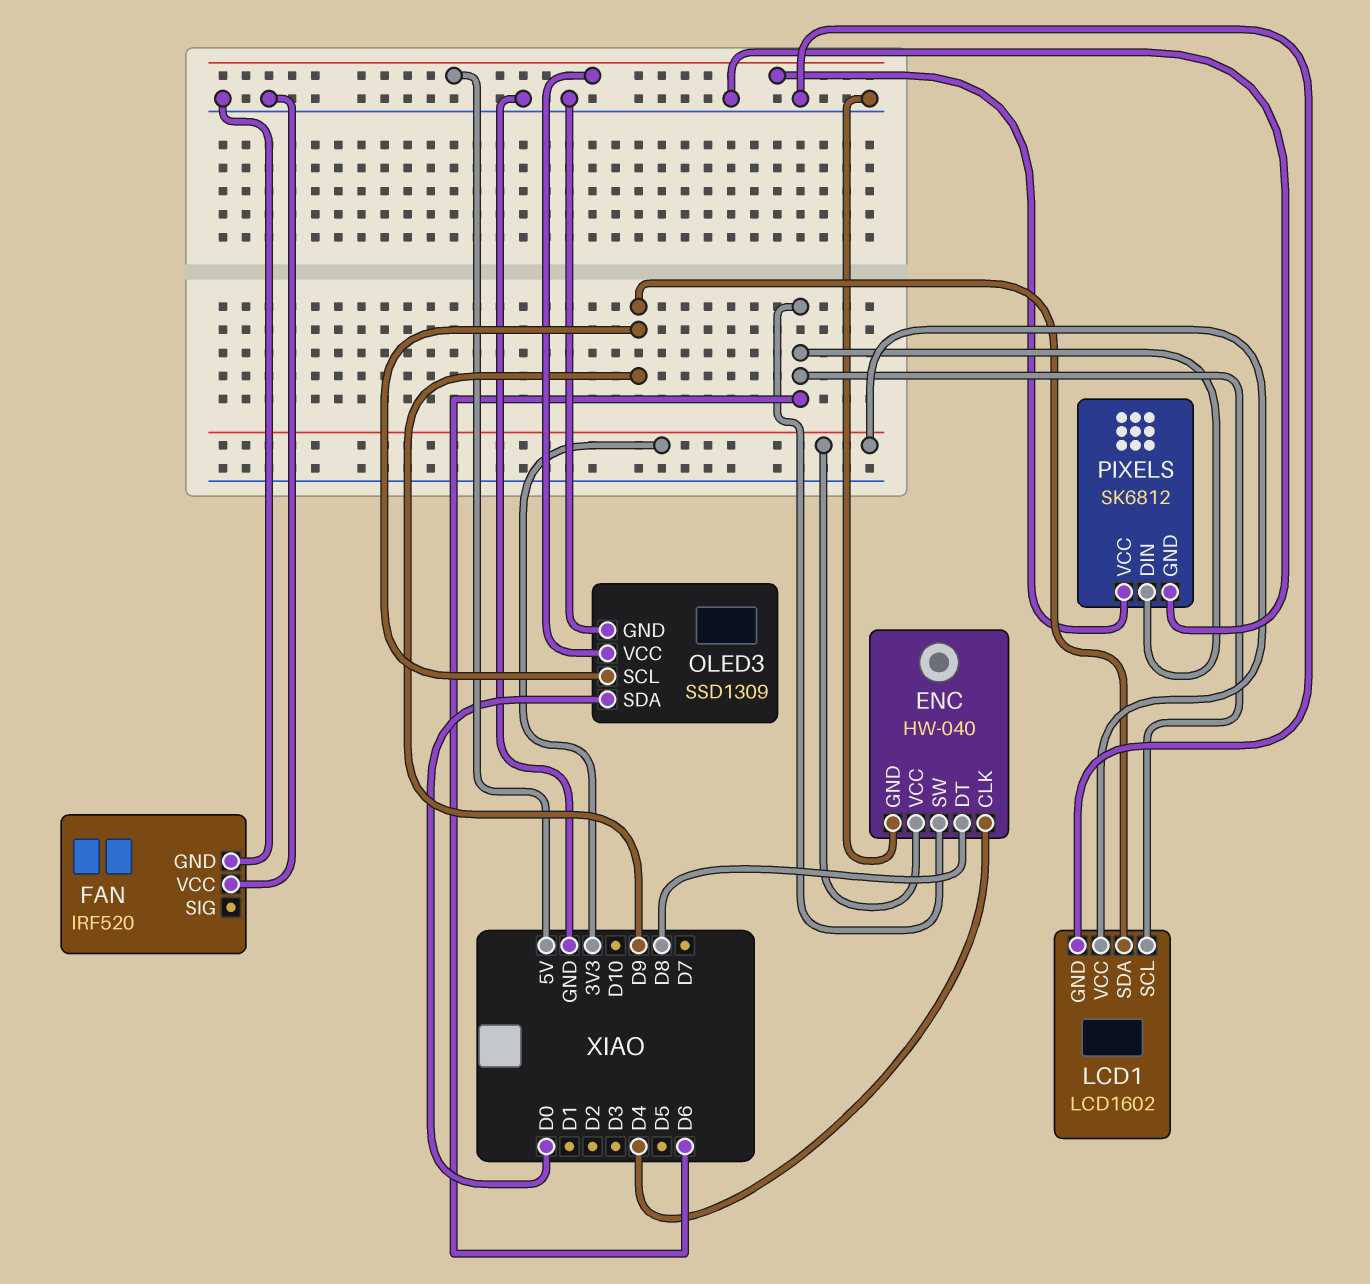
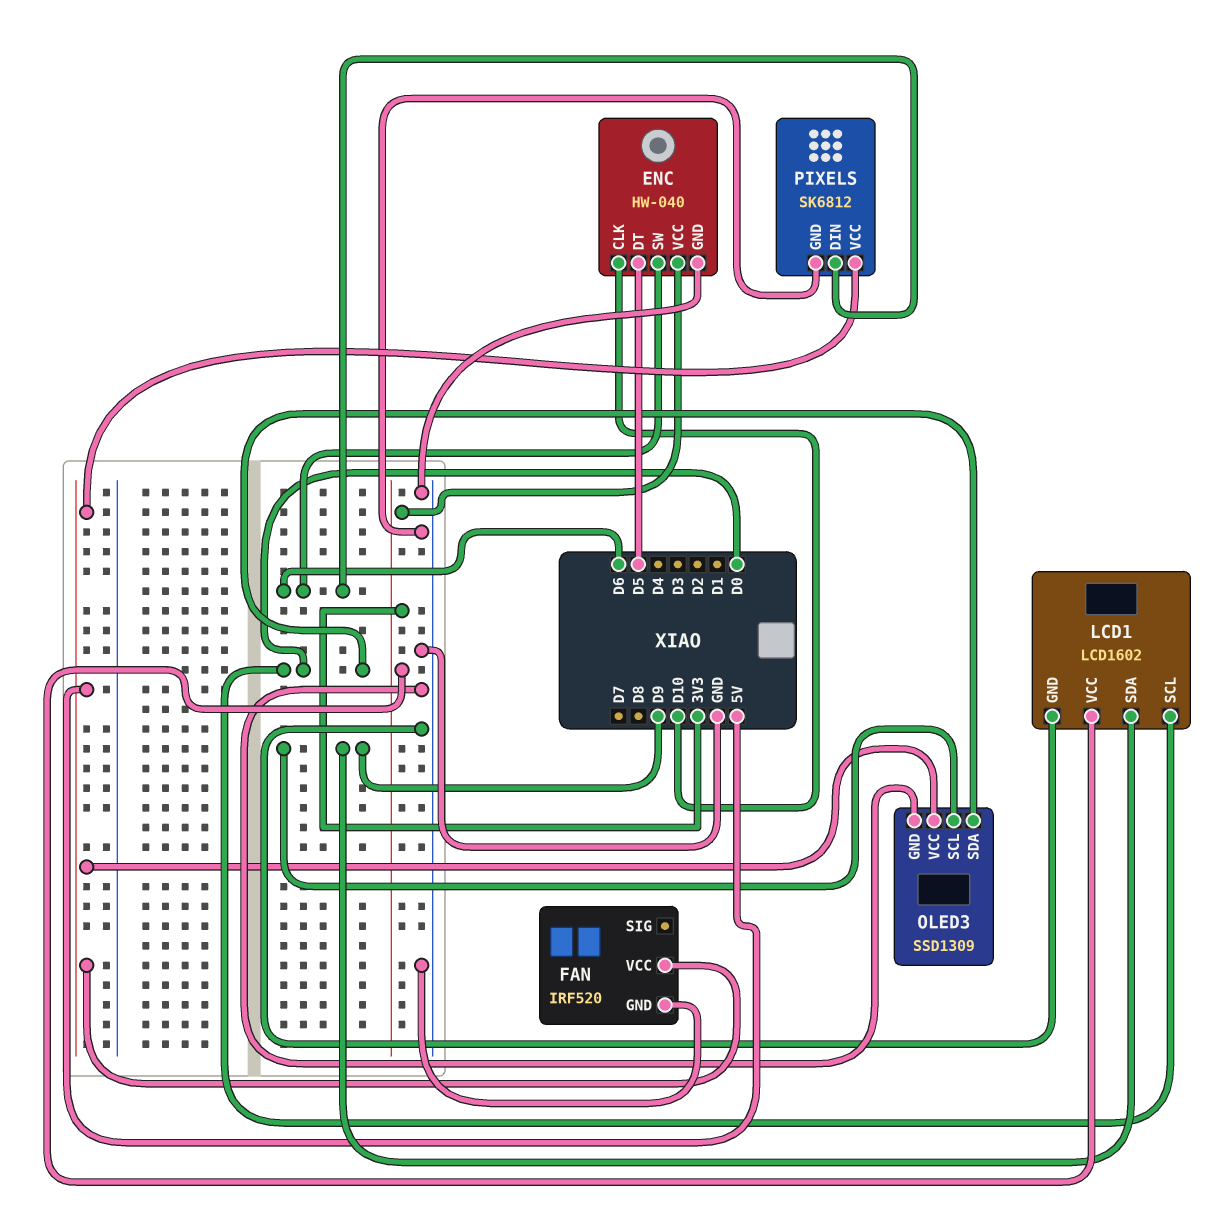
ENC pin CLK: D4 -> D10
ENC pin DT: D8 -> D5
FAN pin VCC: GND -> 5V
LCD1 pin SCL: D6 -> D0

